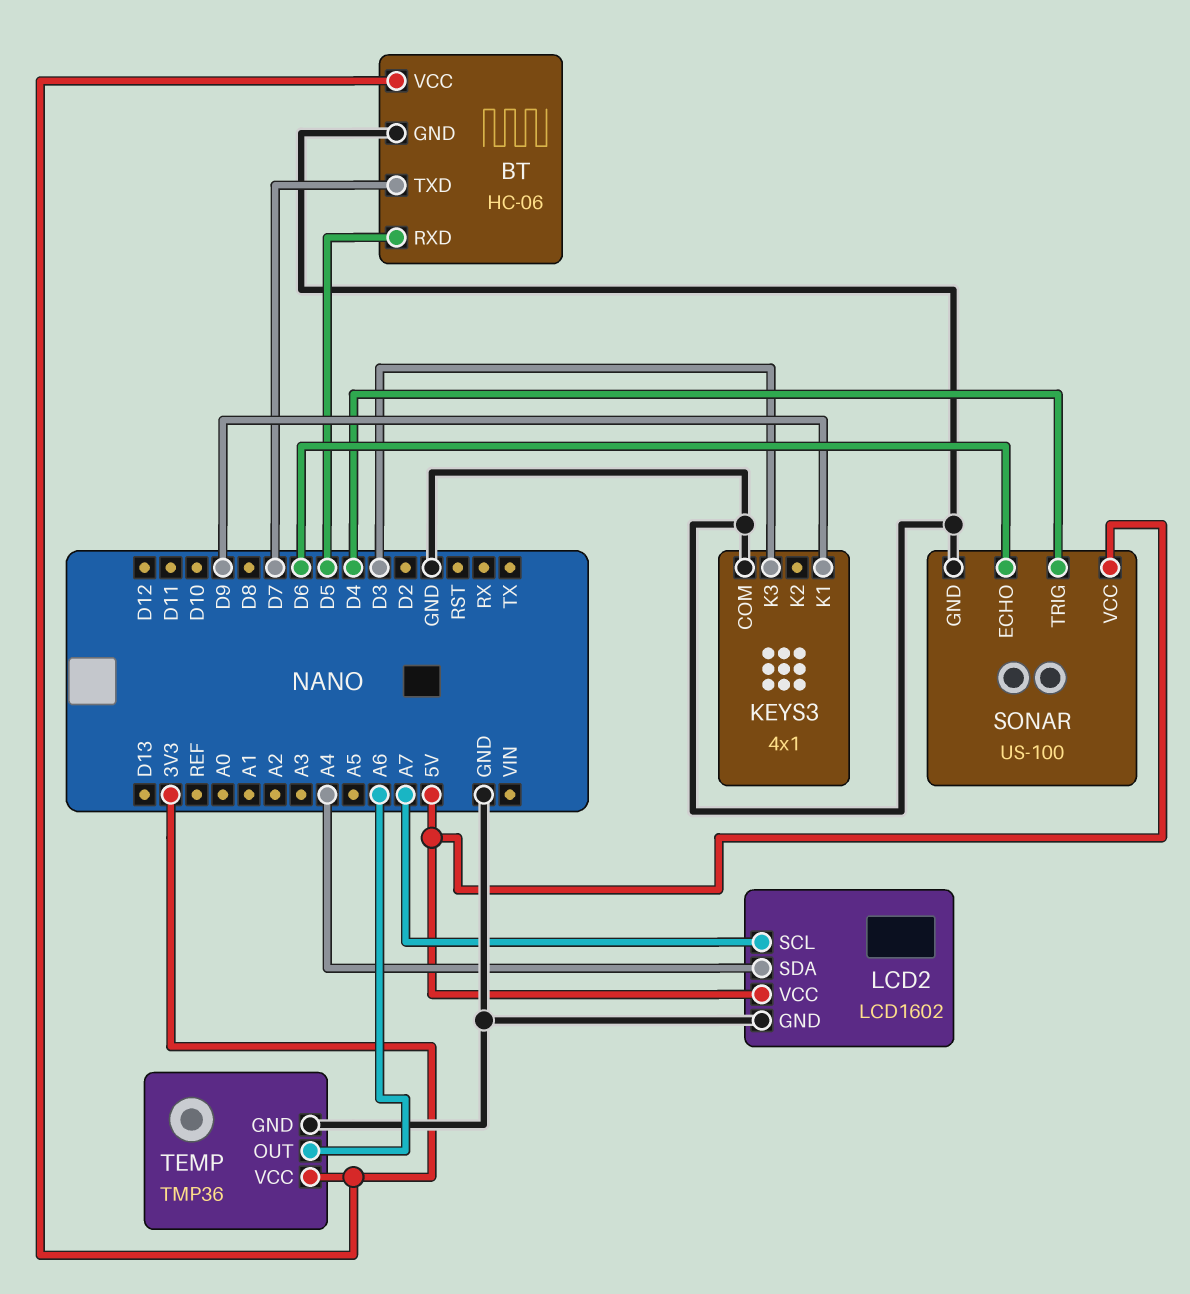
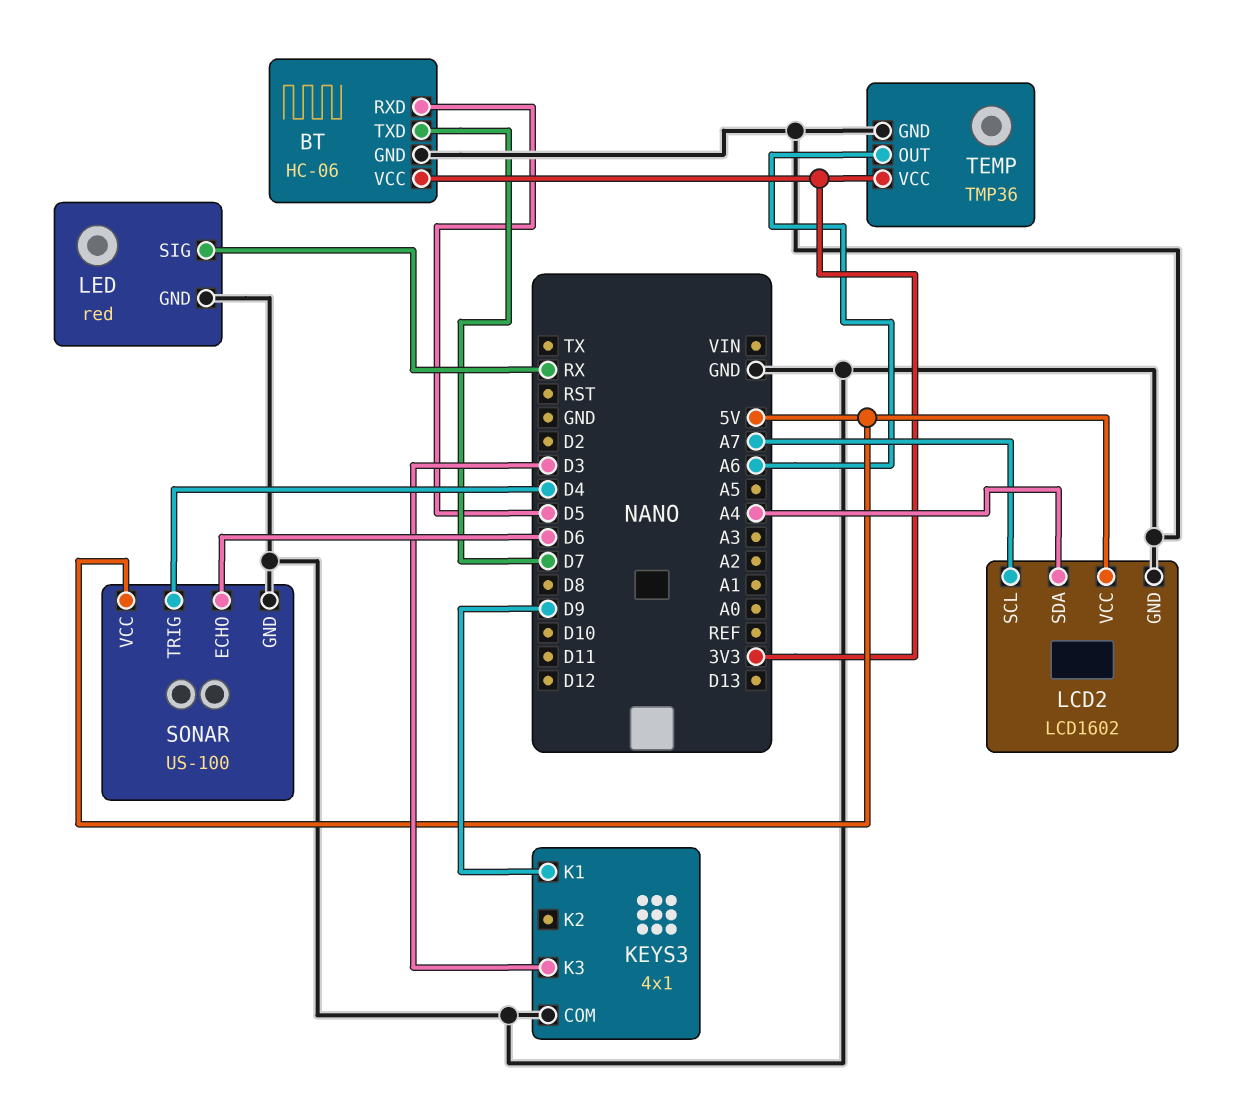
LED: none -> red
LED pin GND: none -> GND
LED pin SIG: none -> RX

